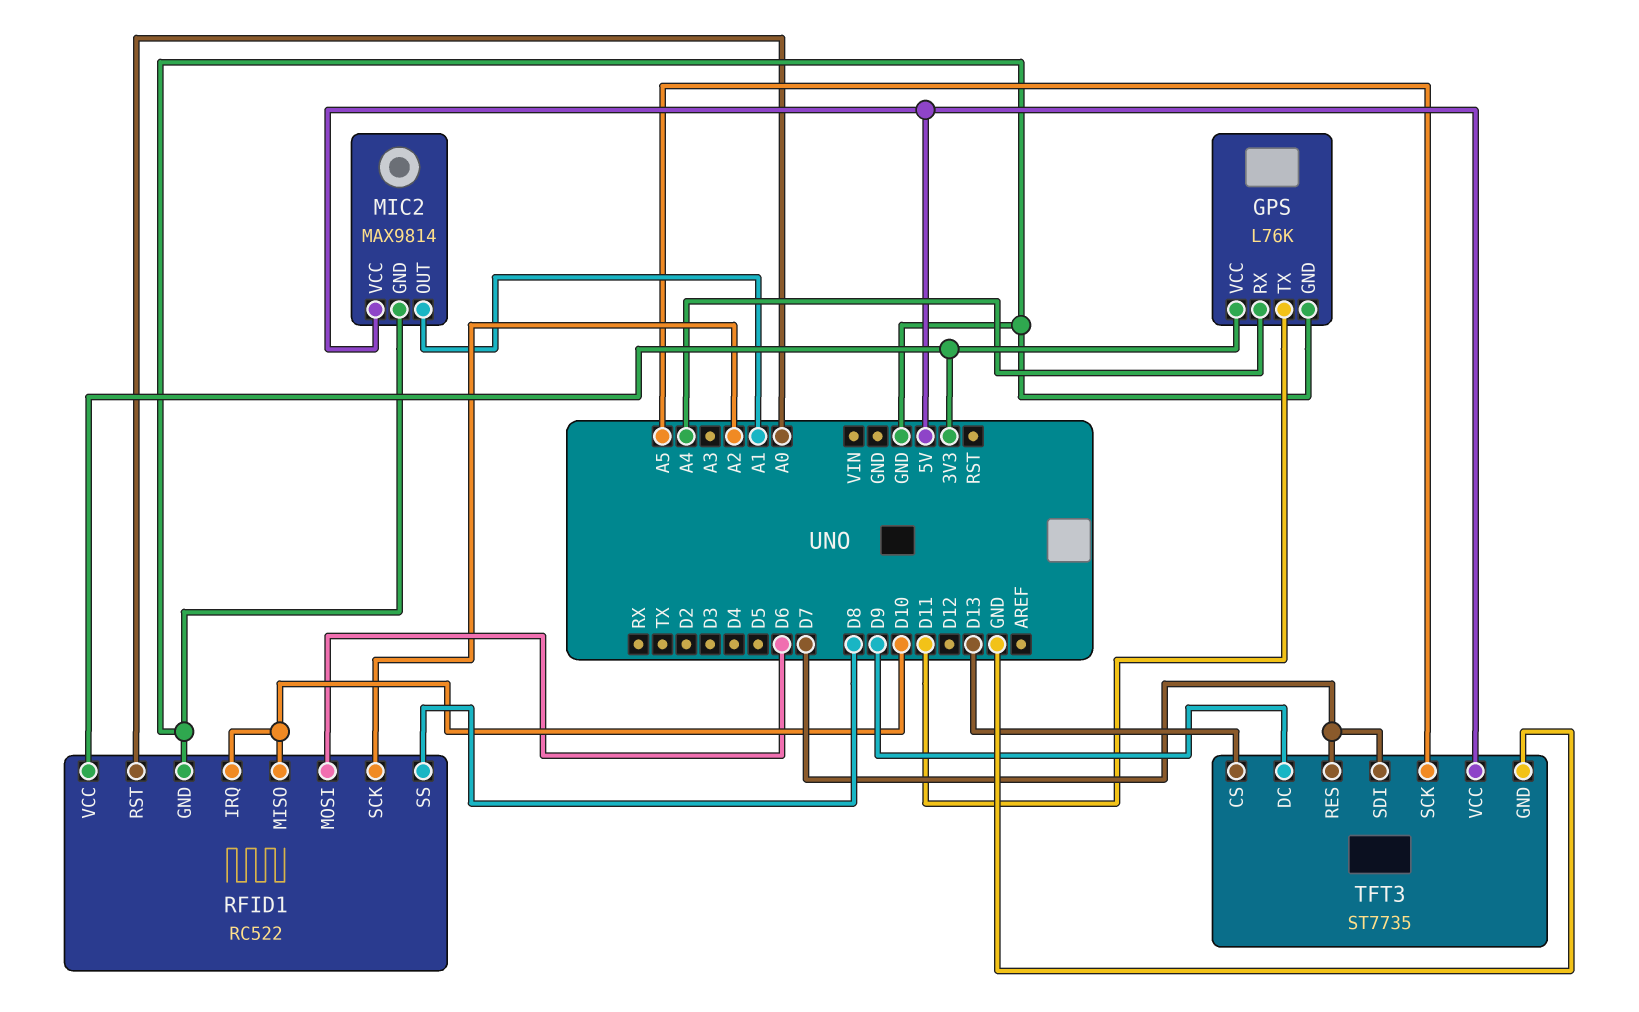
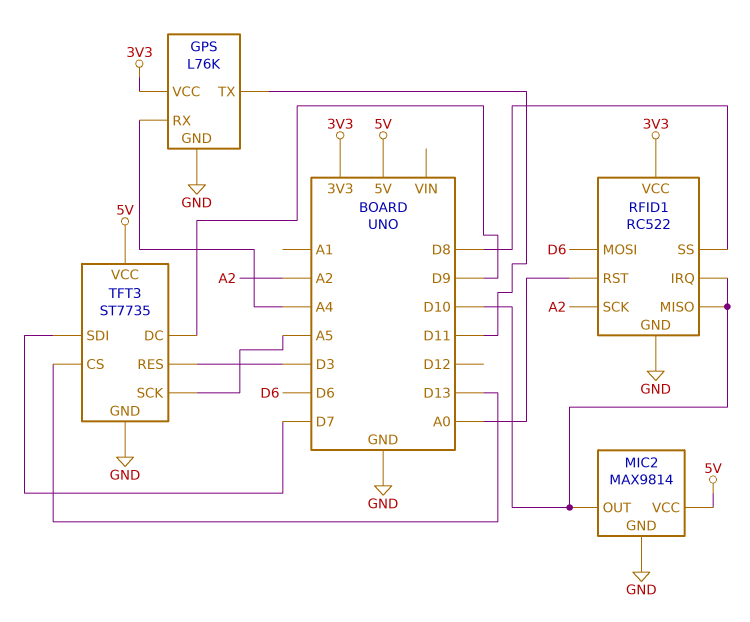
MIC2 pin OUT: A1 -> D10
TFT3 pin RES: D7 -> D3

